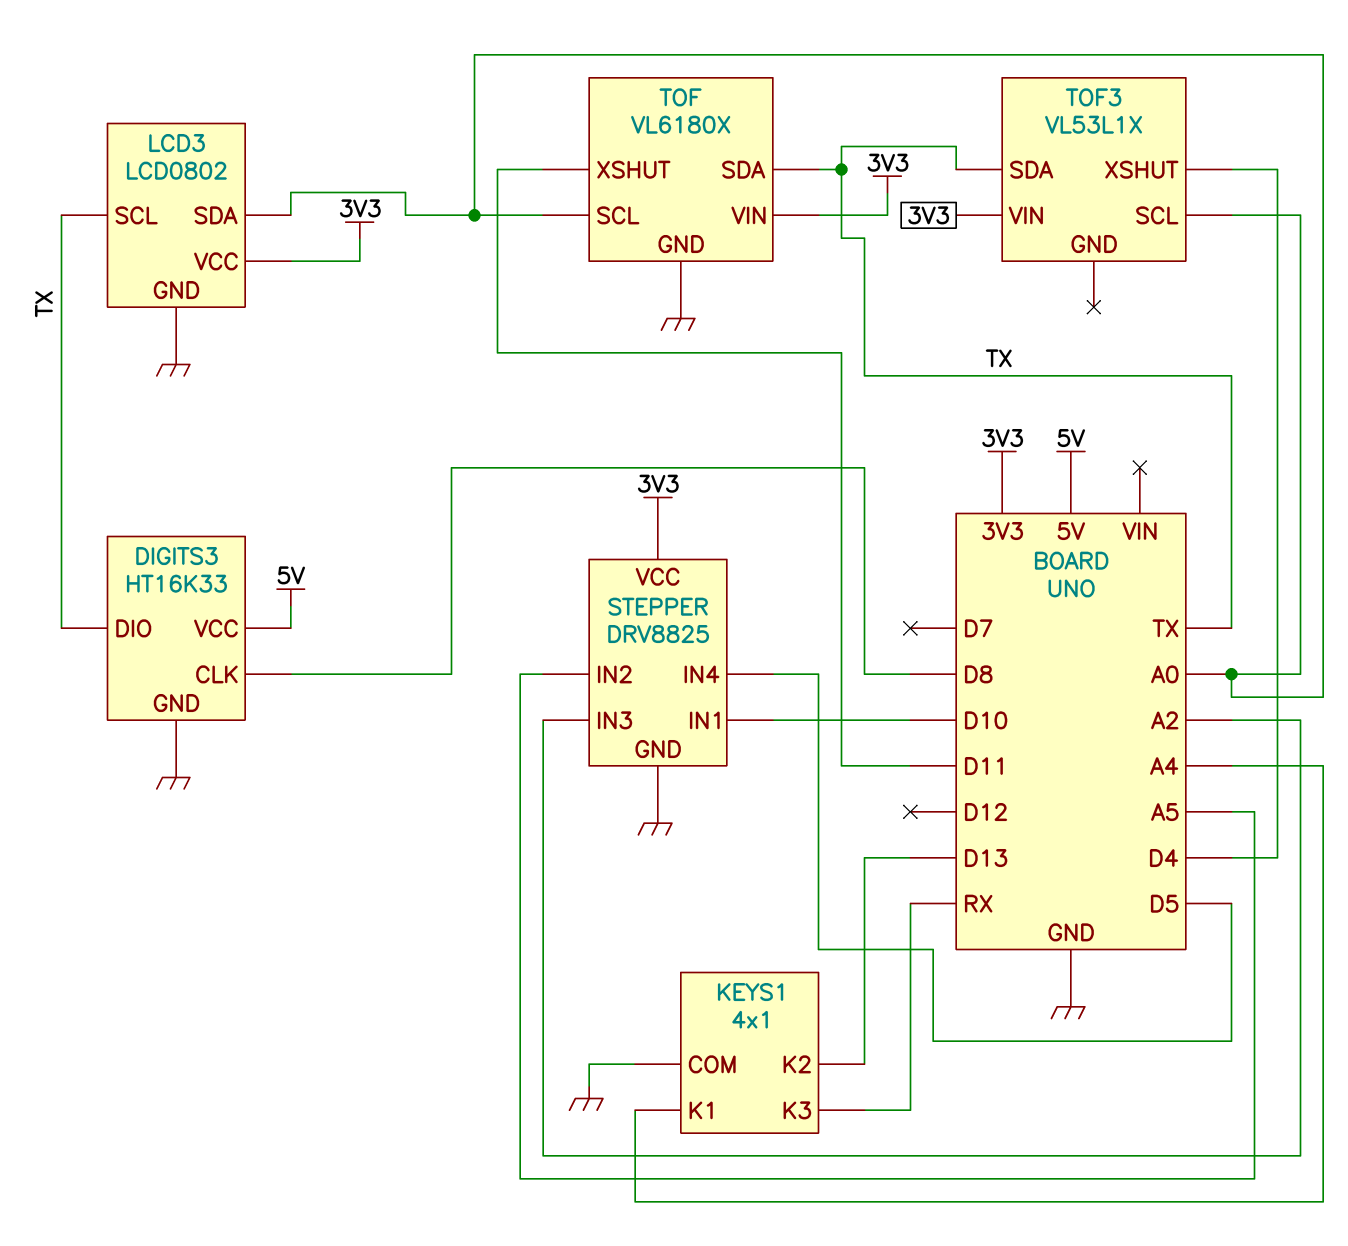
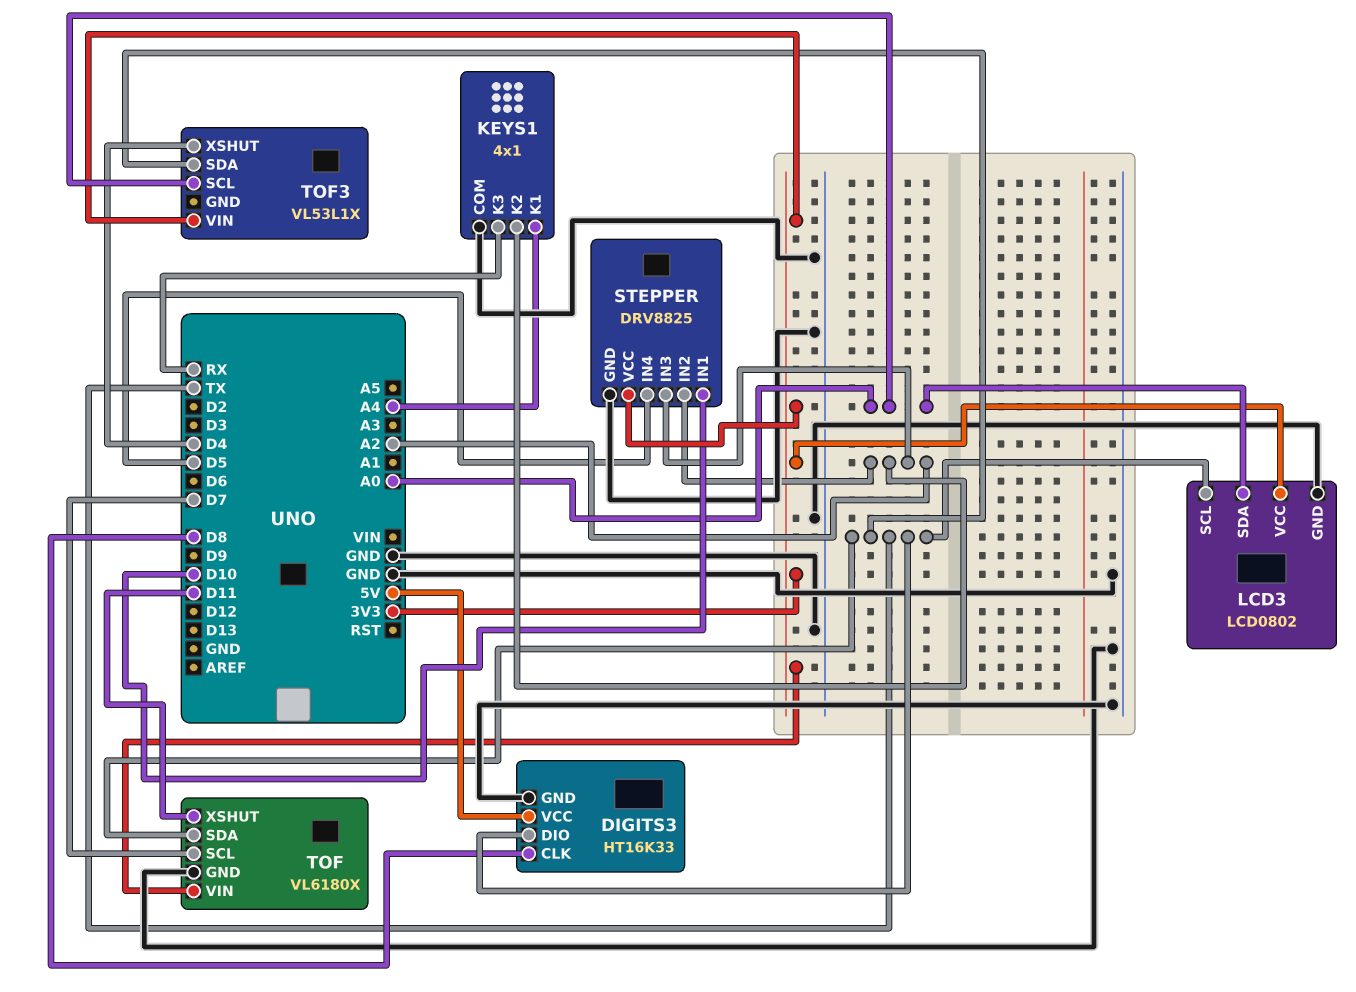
KEYS1 pin K2: D13 -> A2
STEPPER pin IN2: A5 -> A2
TOF pin SCL: A0 -> D7

